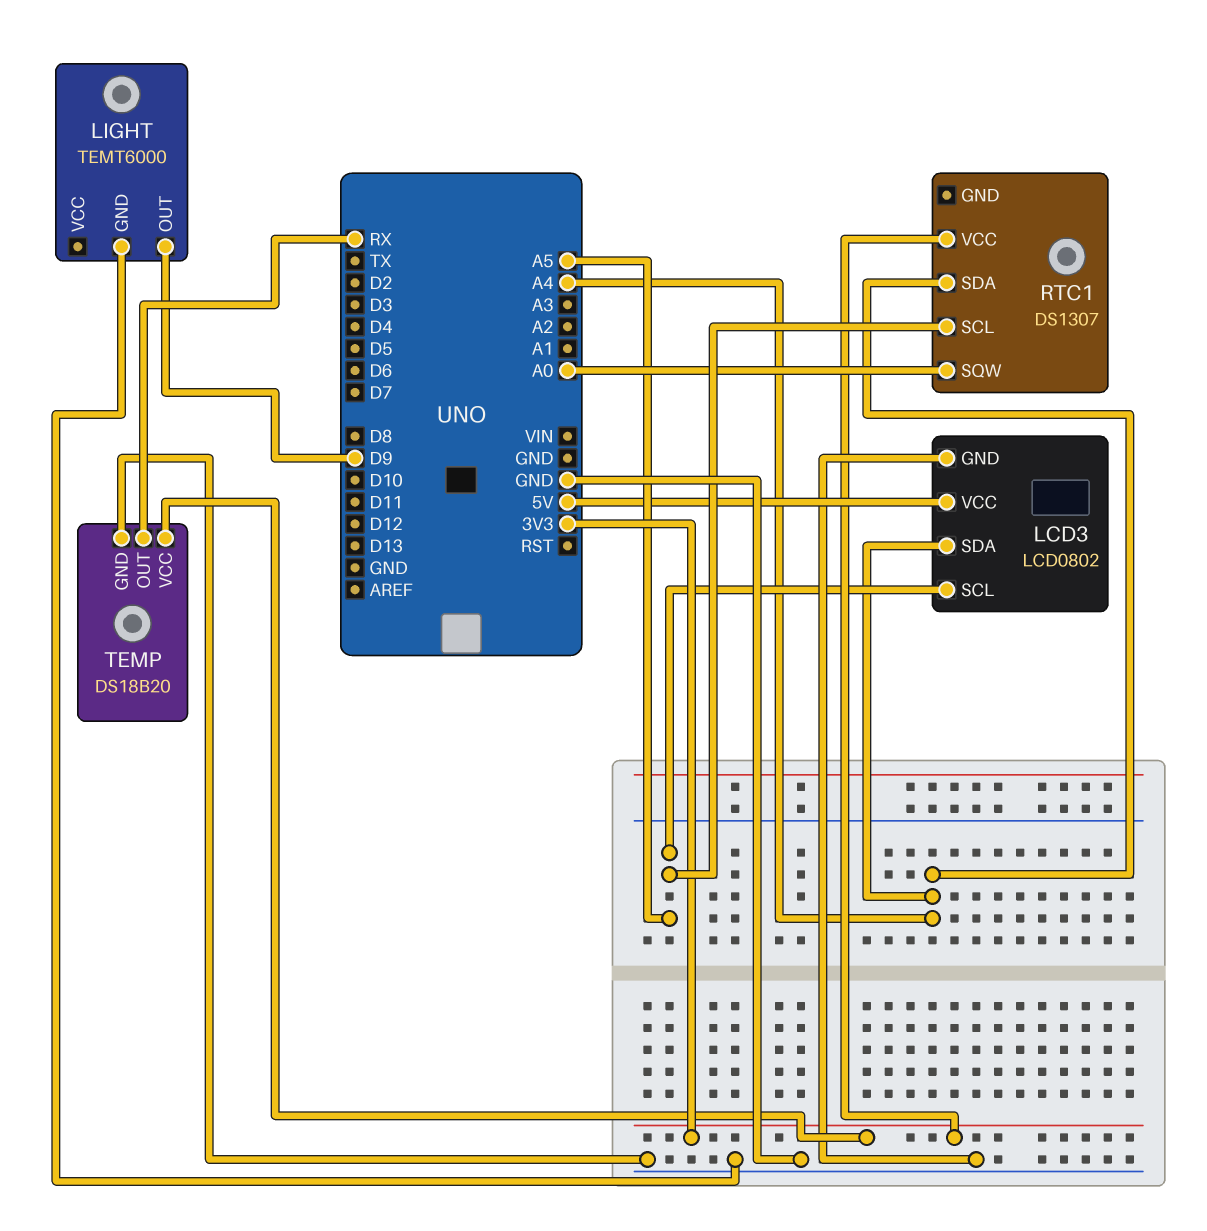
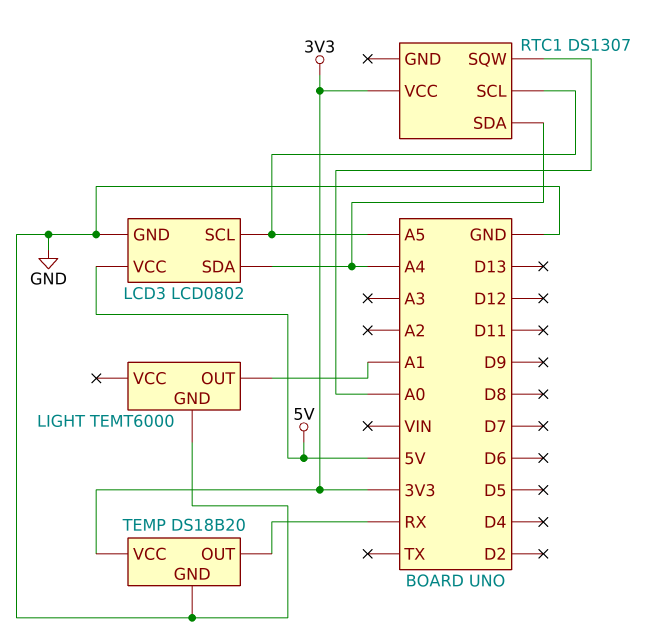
LIGHT pin OUT: D9 -> A1

